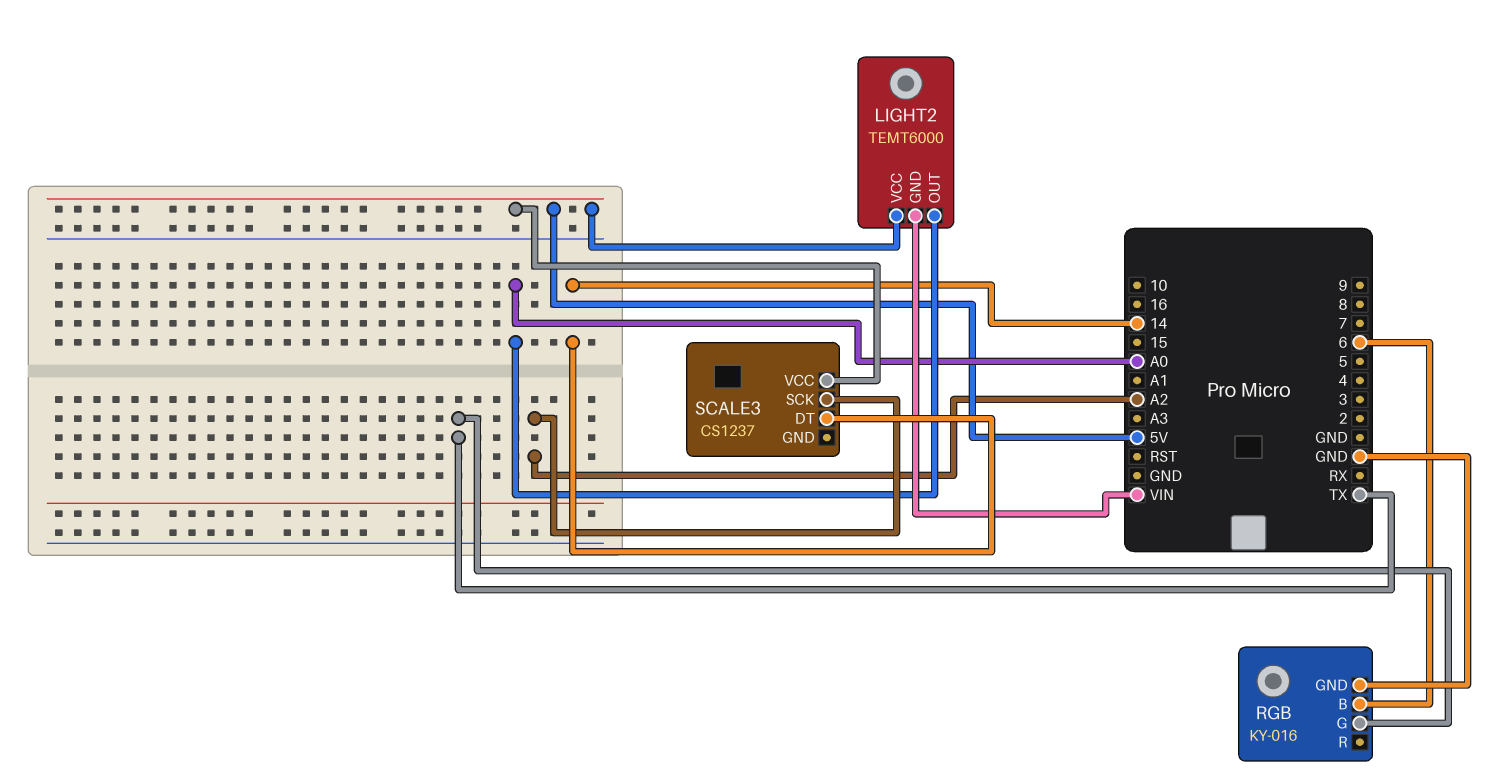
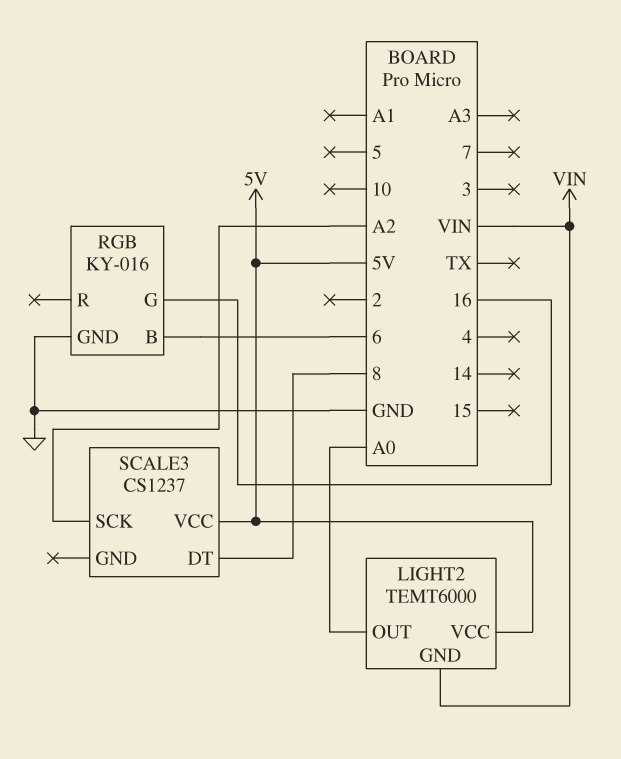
RGB pin G: TX -> 16
SCALE3 pin DT: 14 -> 8

